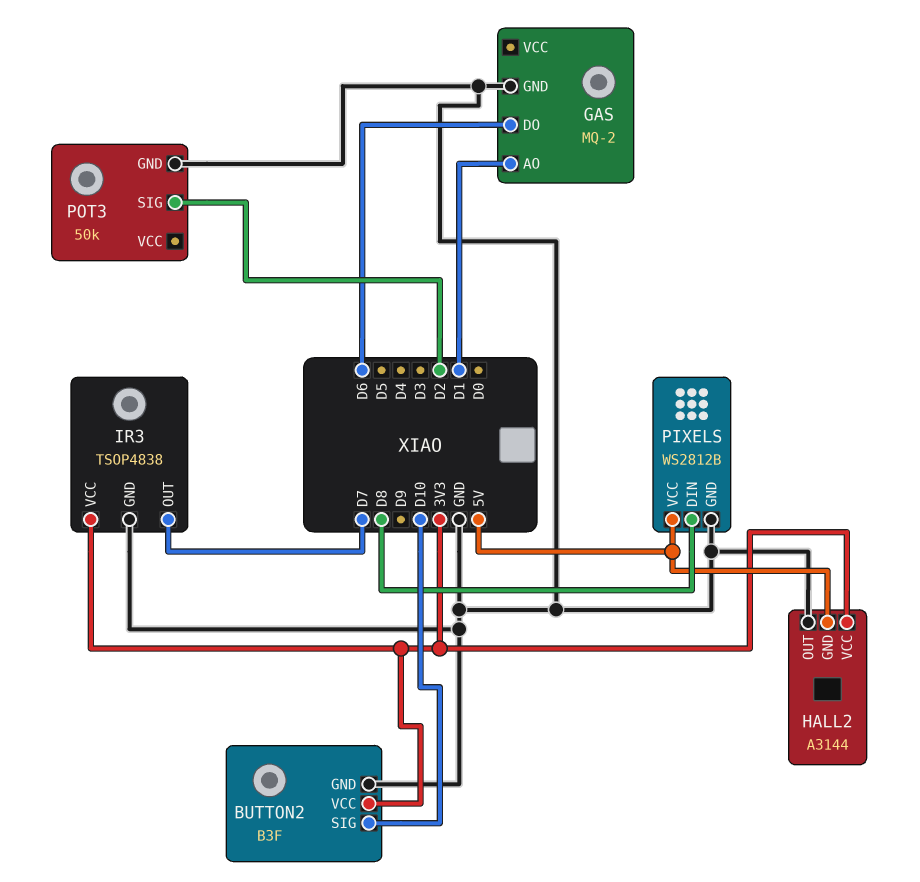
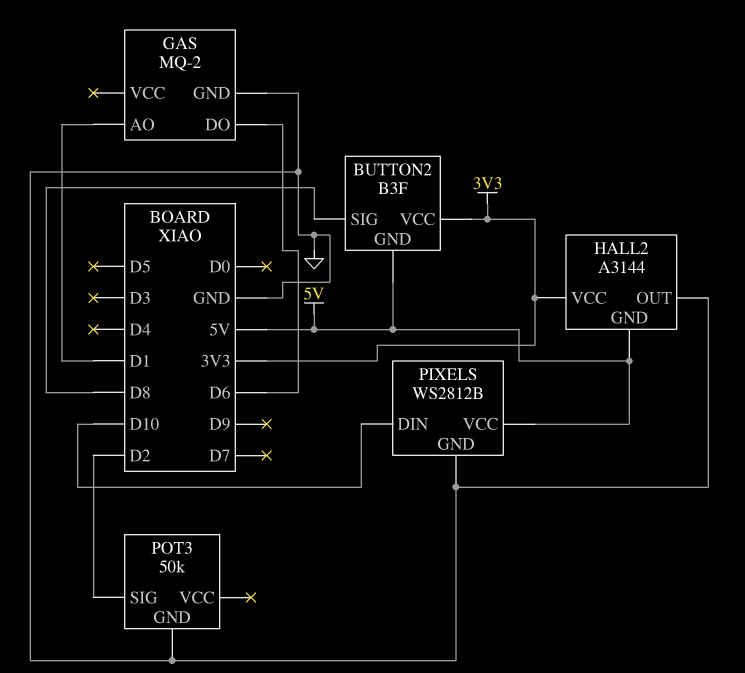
BUTTON2 pin GND: GND -> 5V
BUTTON2 pin SIG: D10 -> D8
IR3: TSOP4838 -> none
IR3 pin GND: GND -> none
IR3 pin OUT: D7 -> none
IR3 pin VCC: 3V3 -> none
PIXELS pin DIN: D8 -> D10

